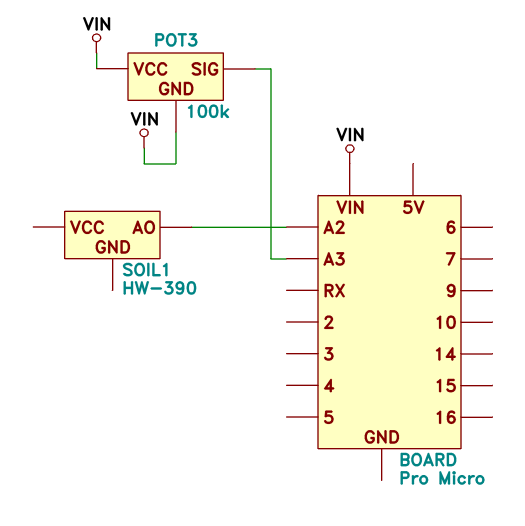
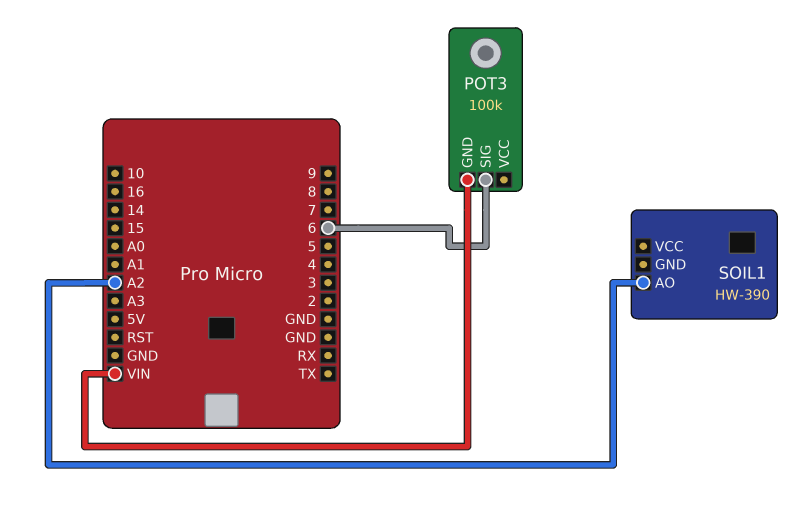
POT3 pin SIG: A3 -> 6
POT3 pin VCC: VIN -> none

